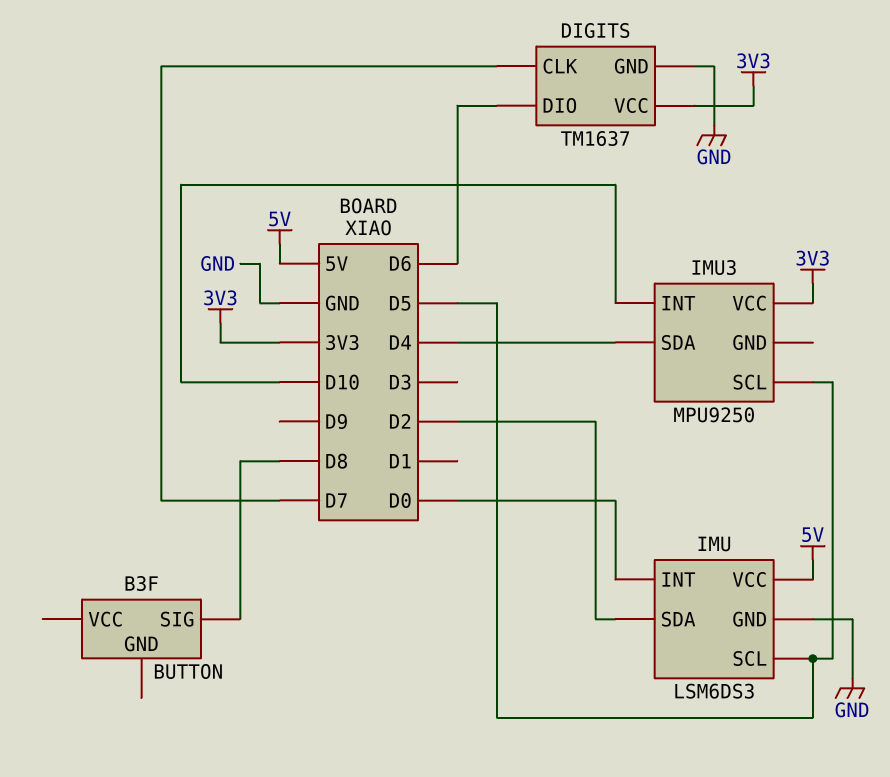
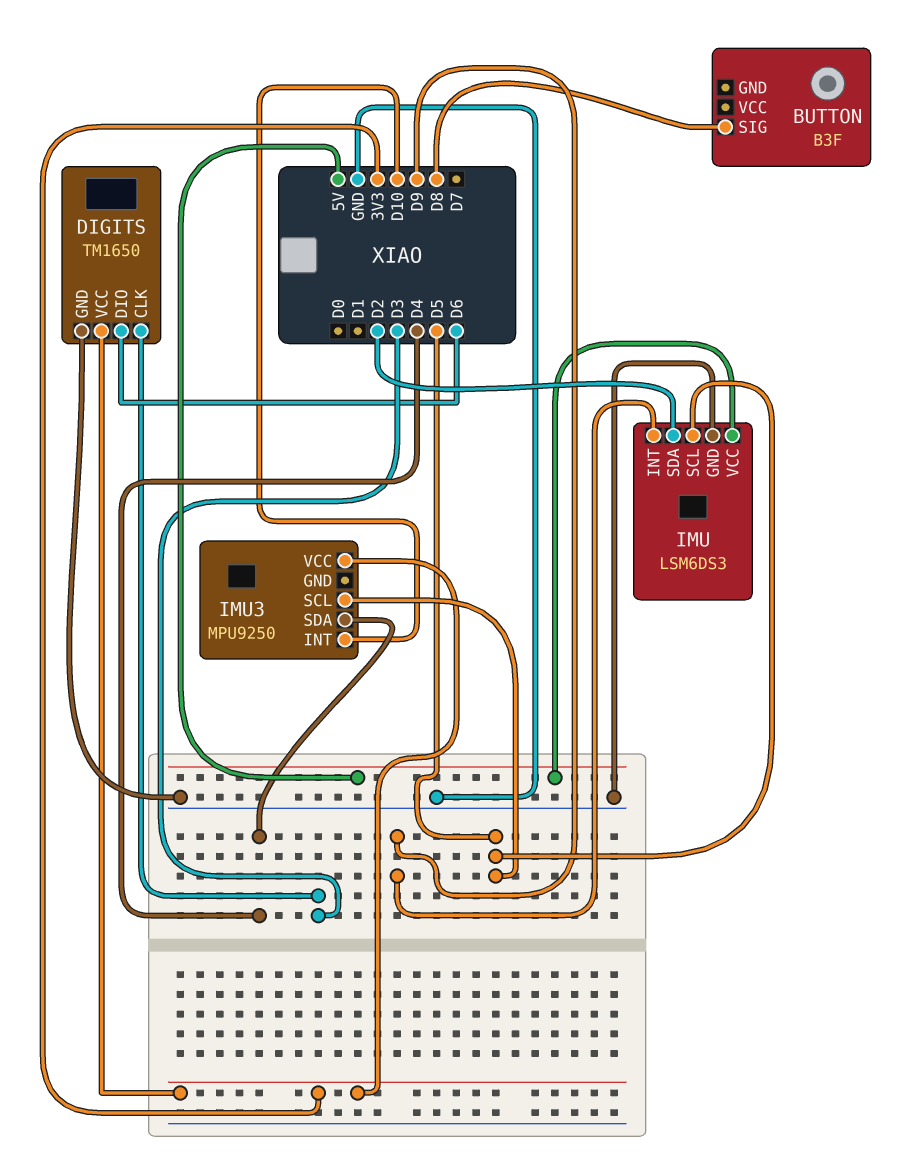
DIGITS: TM1637 -> TM1650
DIGITS pin CLK: D7 -> D3
IMU pin INT: D0 -> D9

